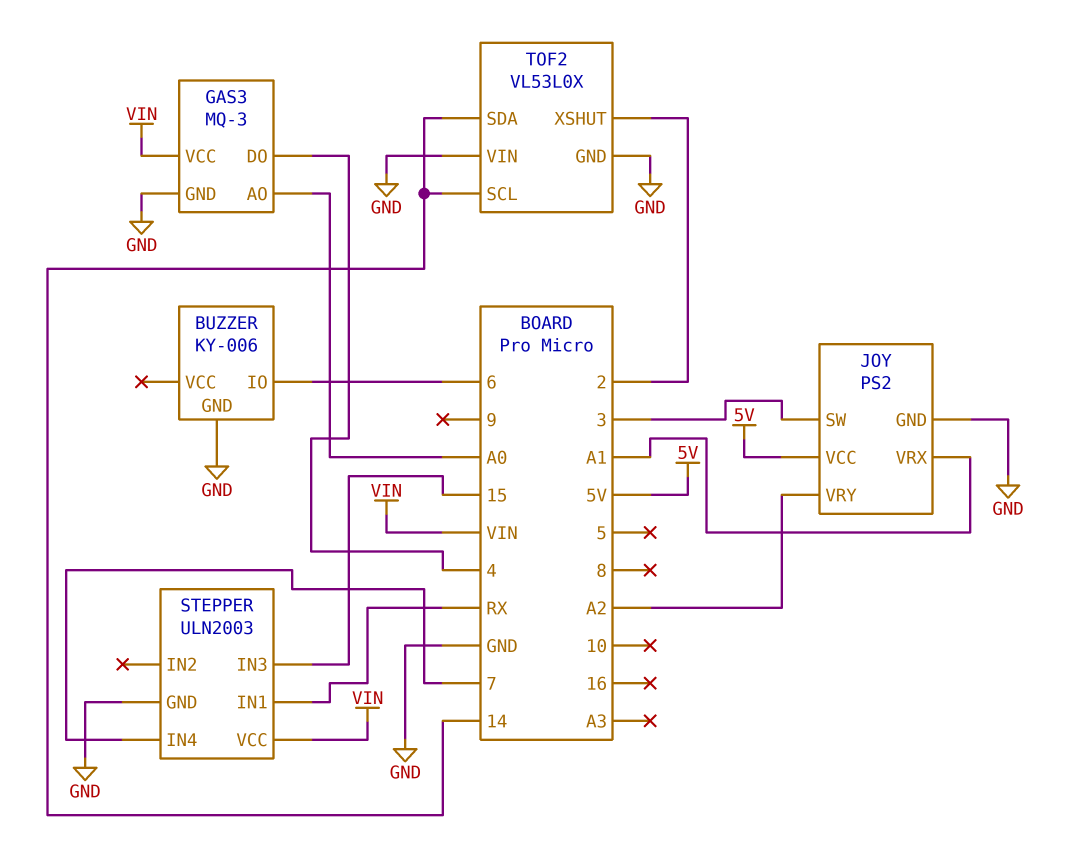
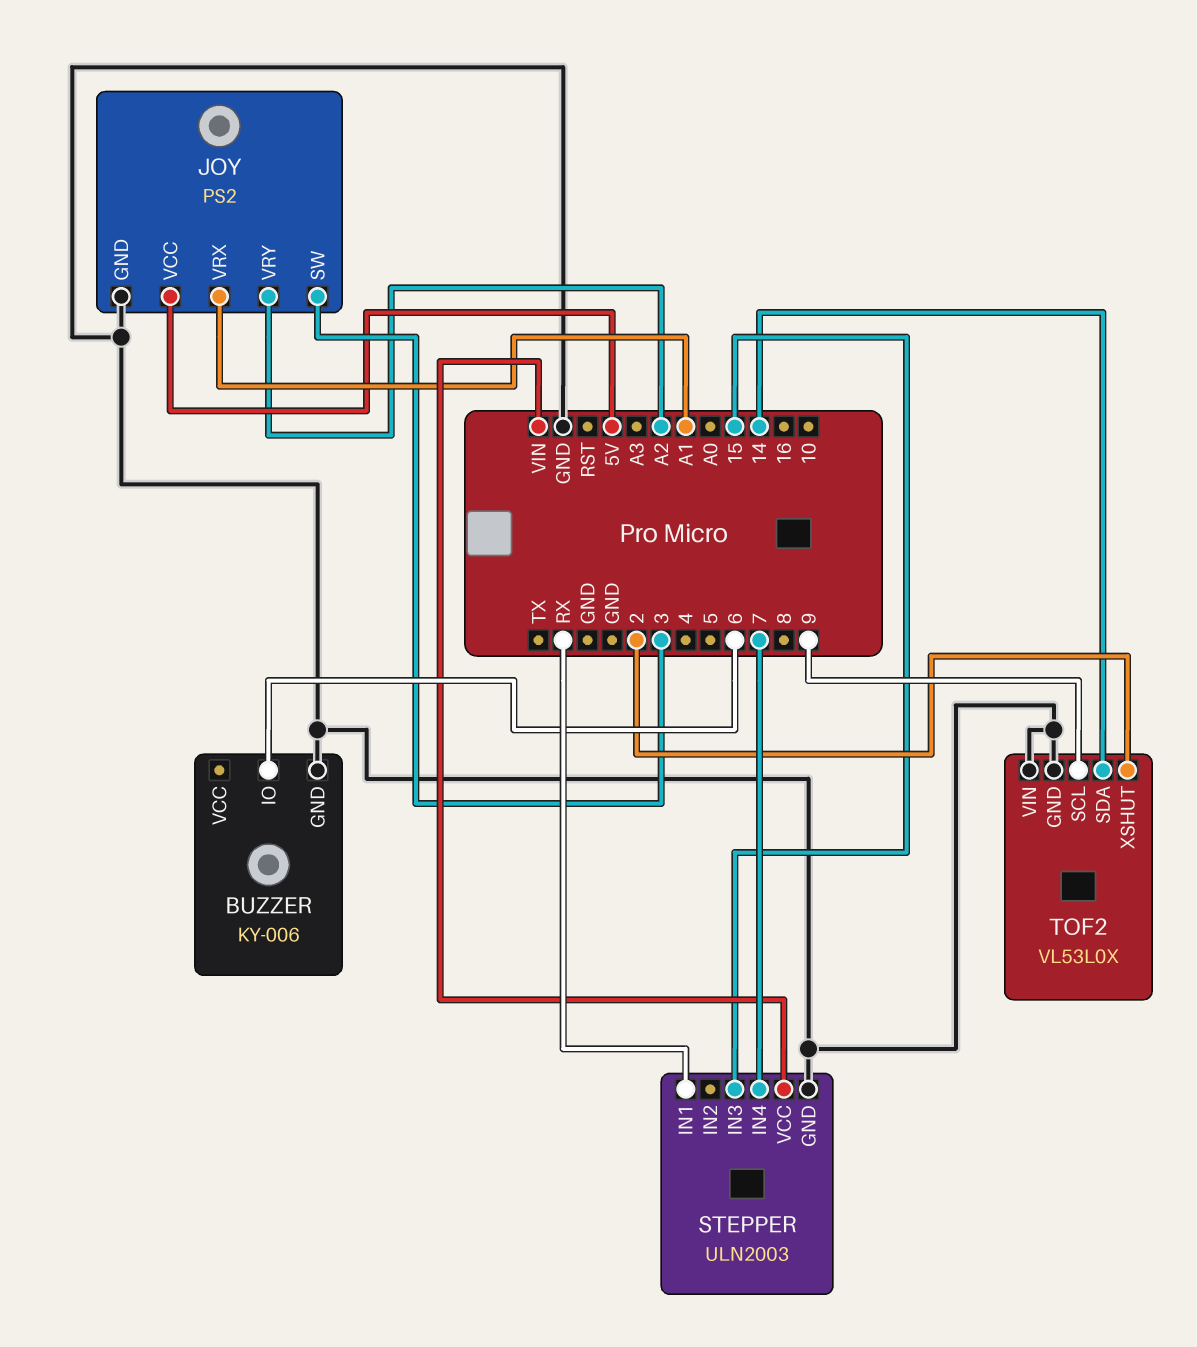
GAS3: MQ-3 -> none
GAS3 pin AO: A0 -> none
GAS3 pin DO: 4 -> none
GAS3 pin GND: GND -> none
GAS3 pin VCC: VIN -> none
TOF2 pin SCL: 14 -> 9

